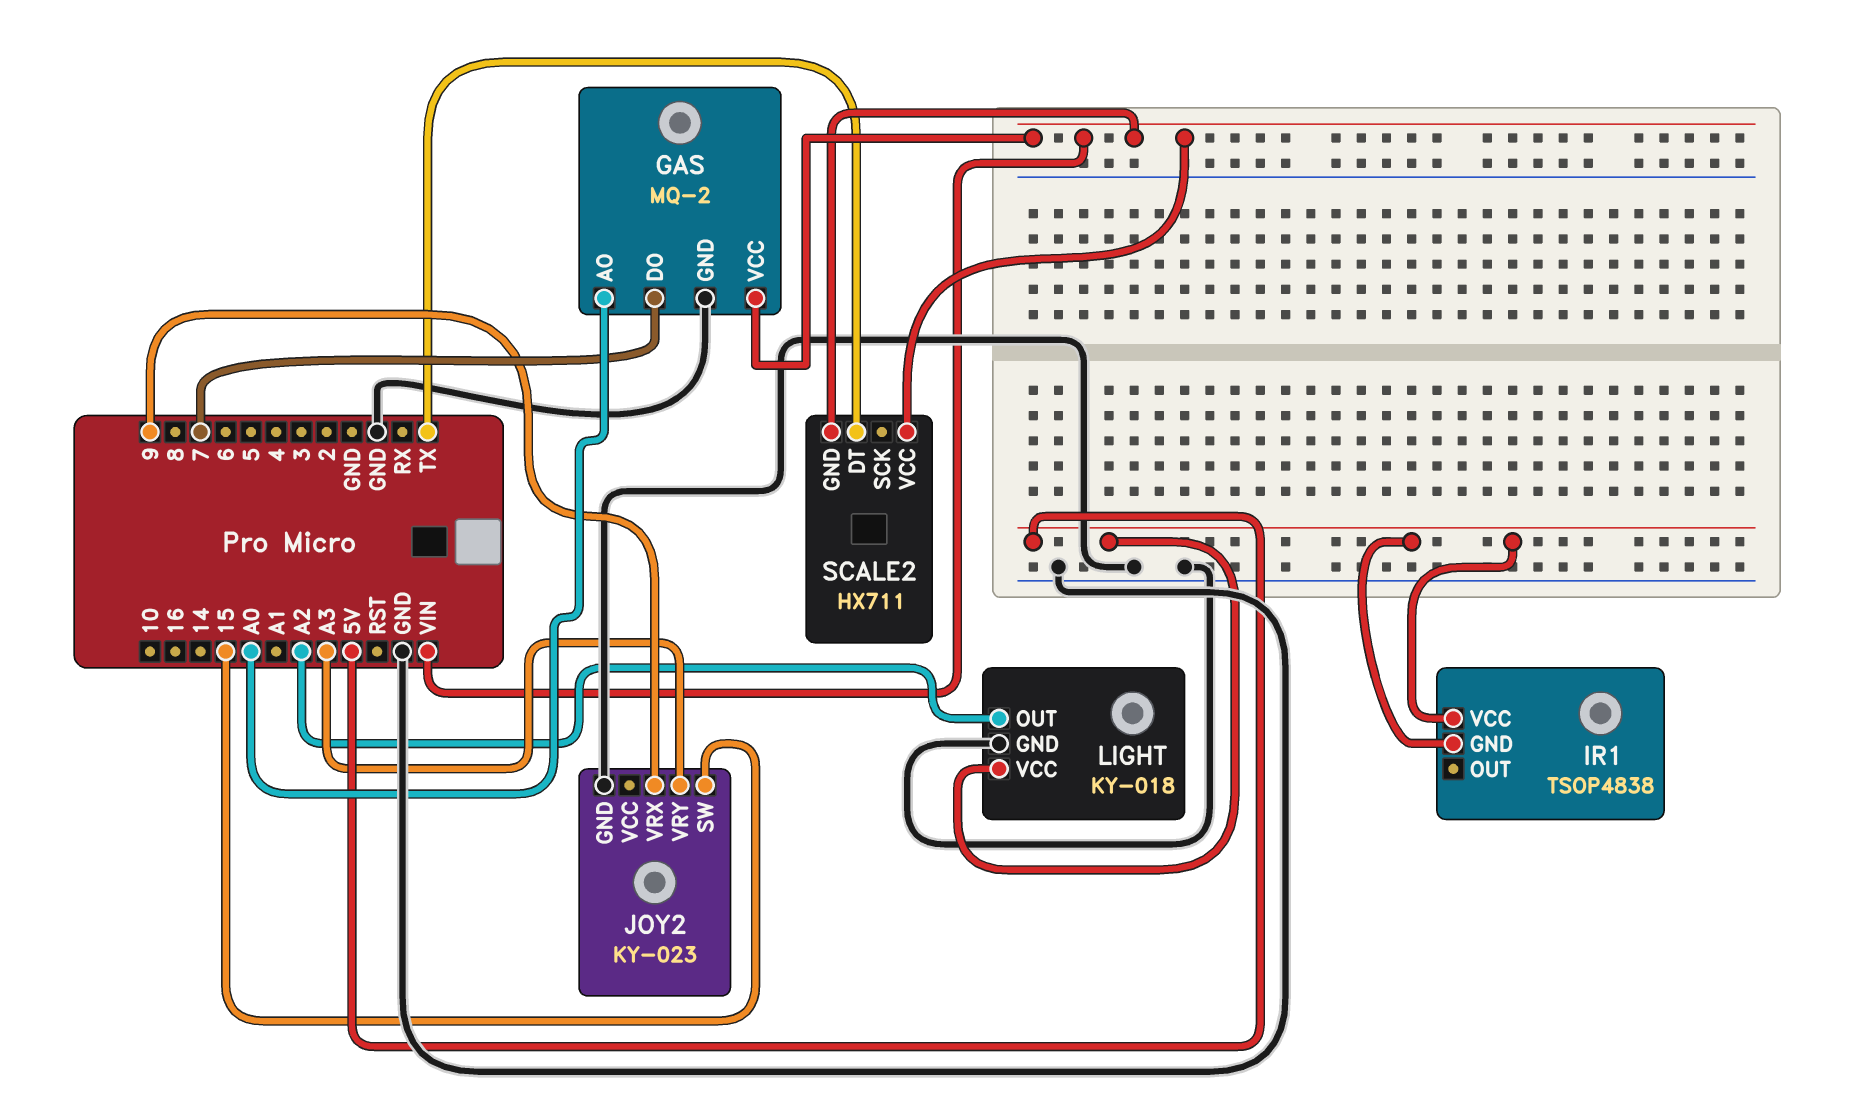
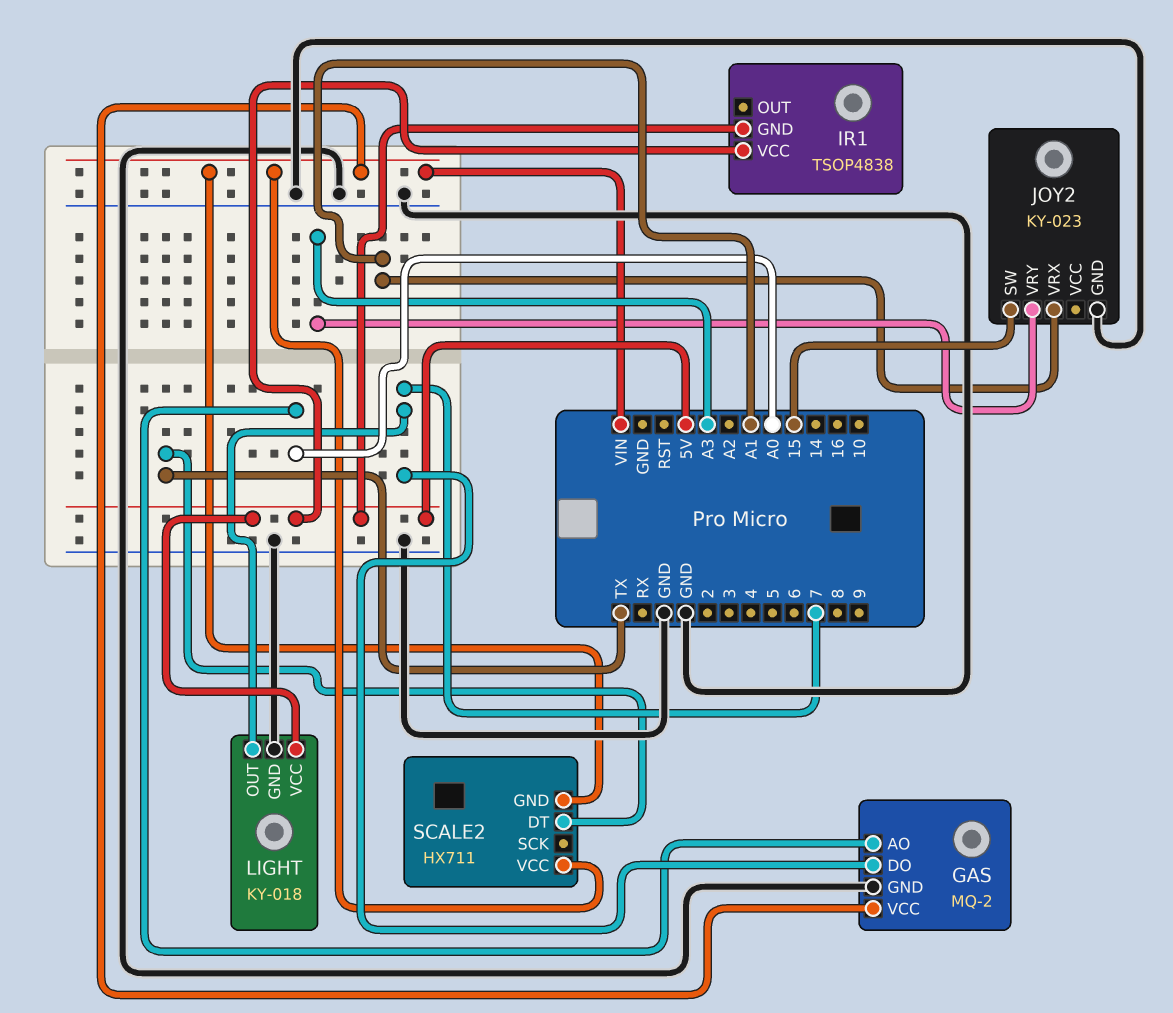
JOY2 pin VRX: 9 -> A1
LIGHT pin OUT: A2 -> 7

